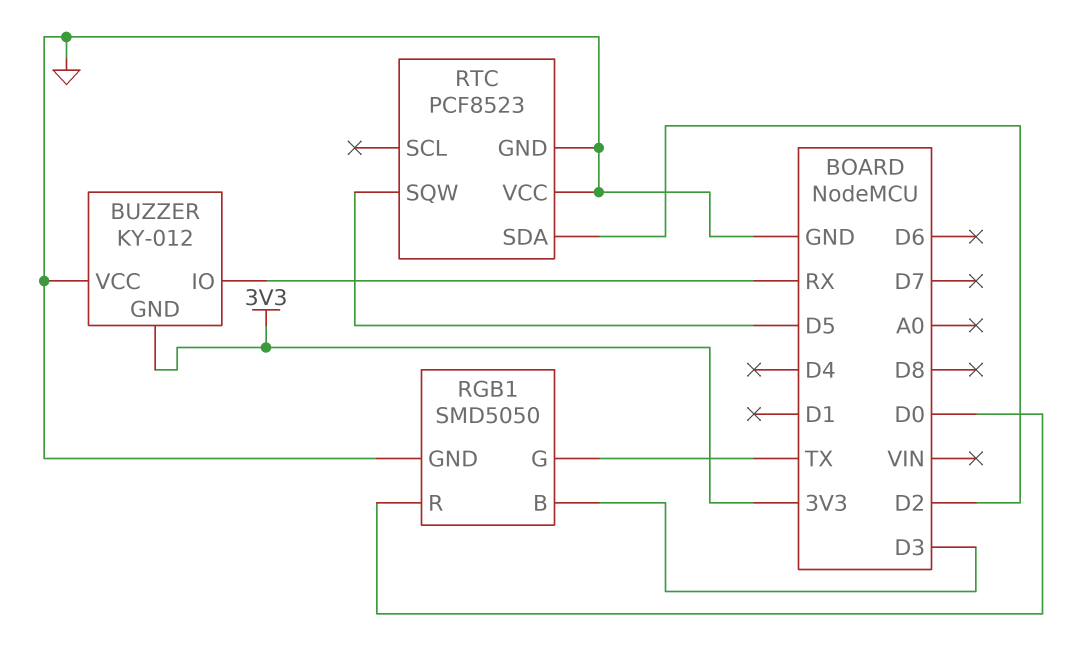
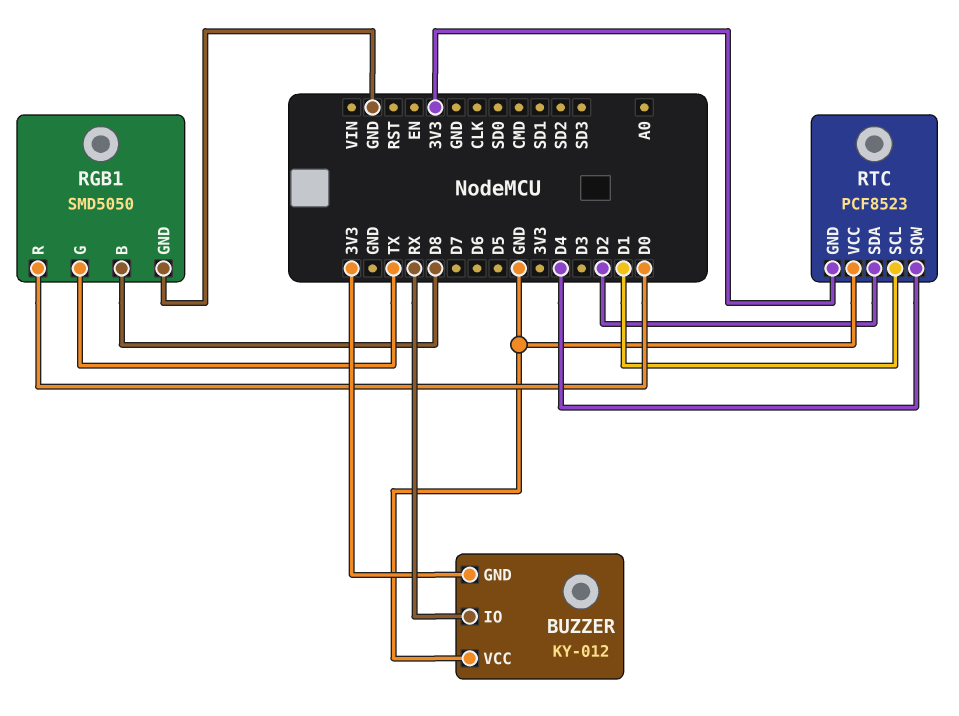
RGB1 pin B: D3 -> D8
RTC pin GND: GND -> 3V3
RTC pin SCL: none -> D1
RTC pin SQW: D5 -> D4

